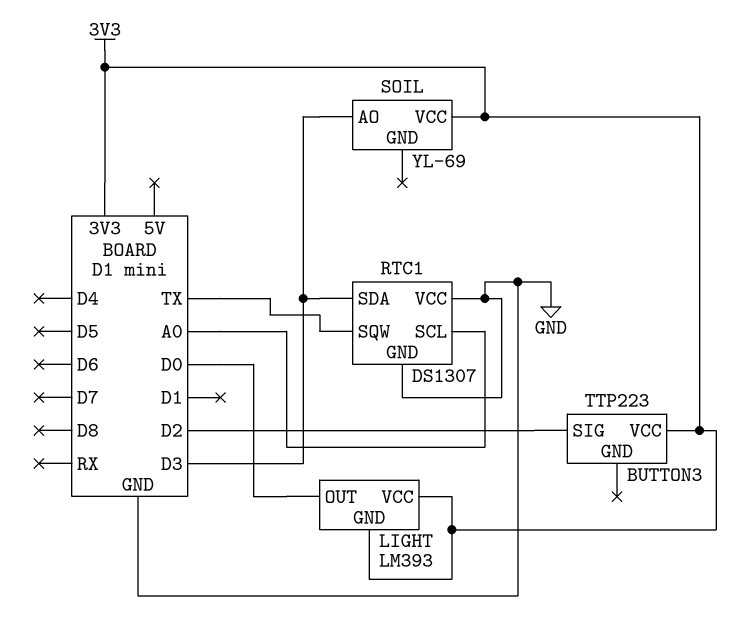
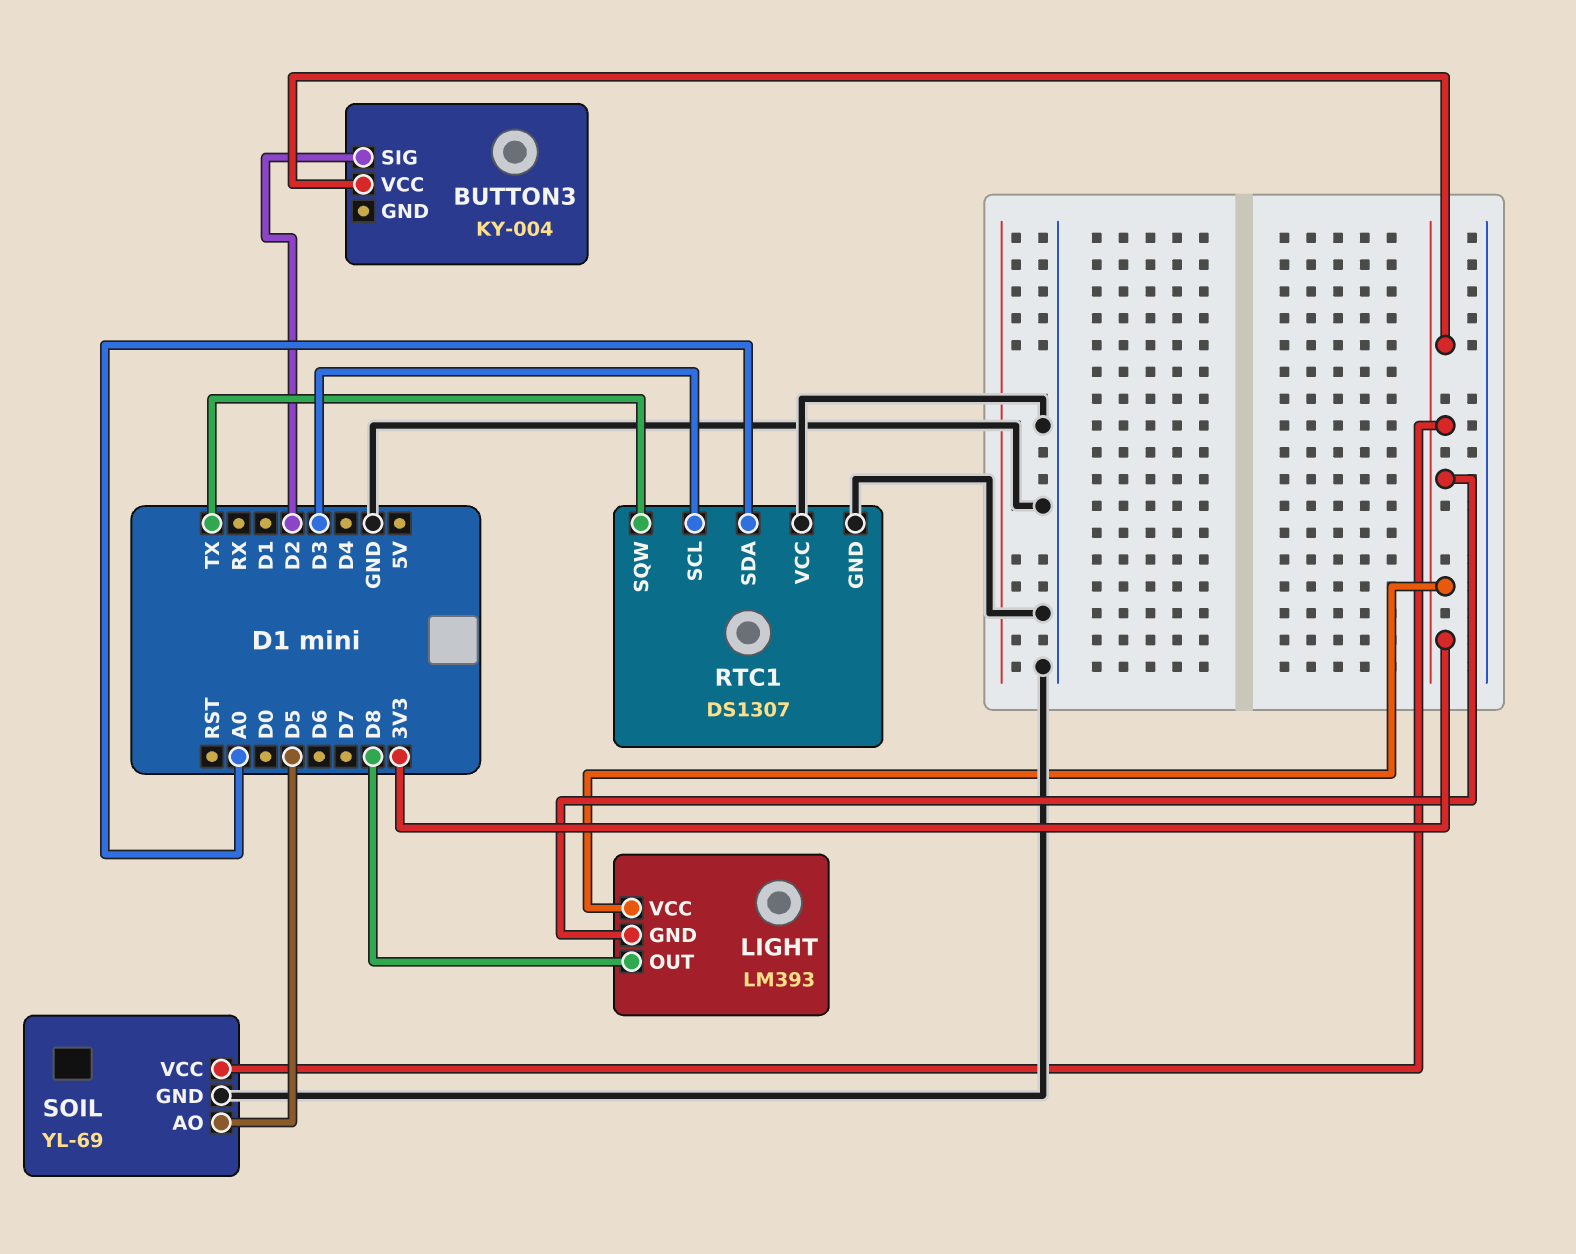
BUTTON3: TTP223 -> KY-004
LIGHT pin OUT: D0 -> D8
RTC1 pin SCL: A0 -> D3
RTC1 pin SDA: D3 -> A0
SOIL pin AO: D3 -> D5
SOIL pin GND: none -> GND

